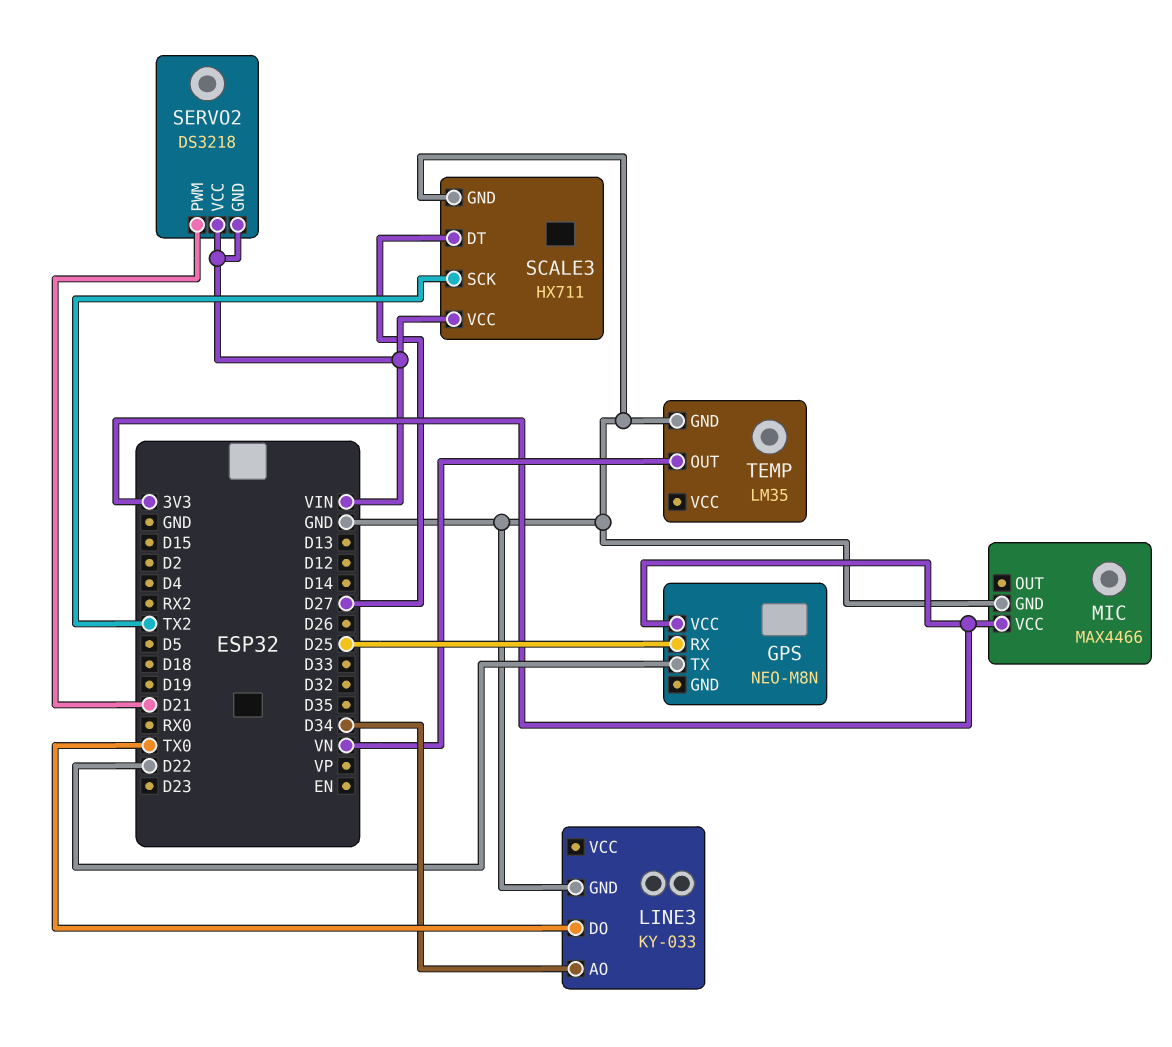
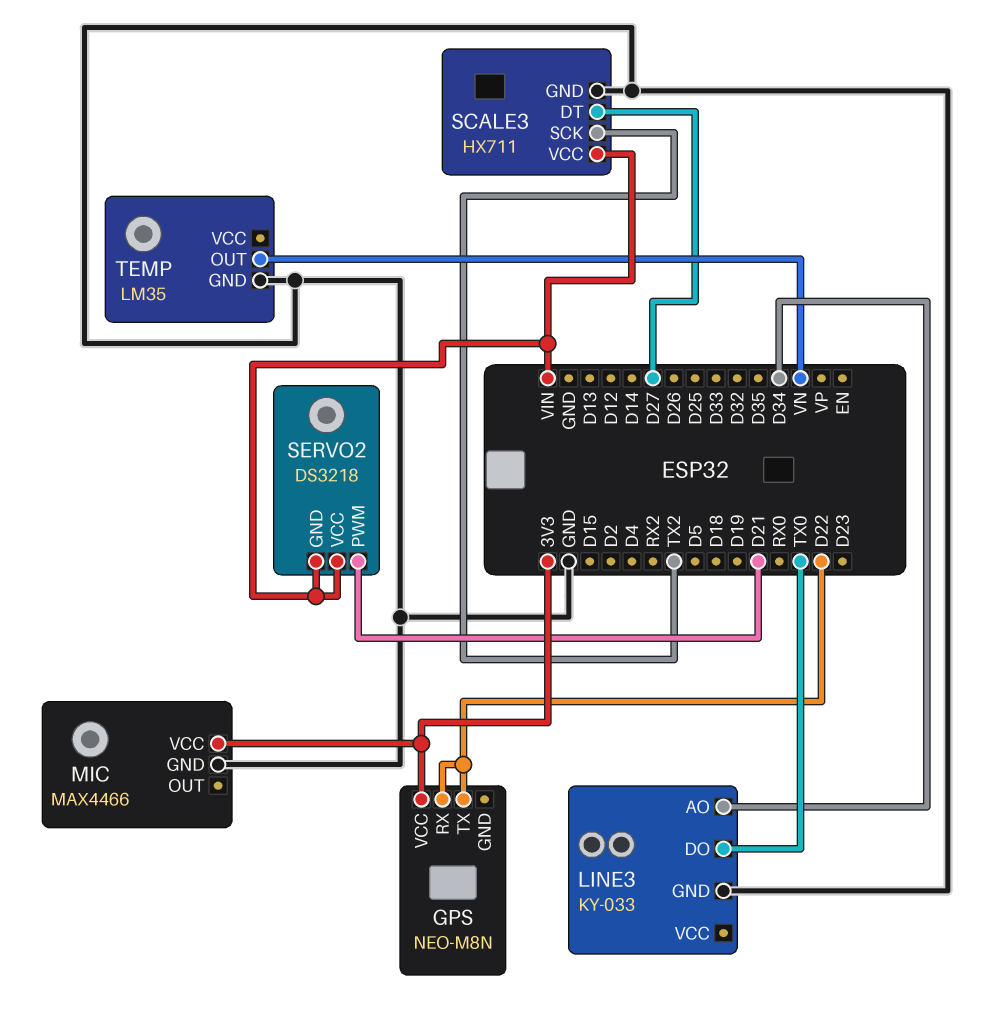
GPS pin RX: D25 -> D22

